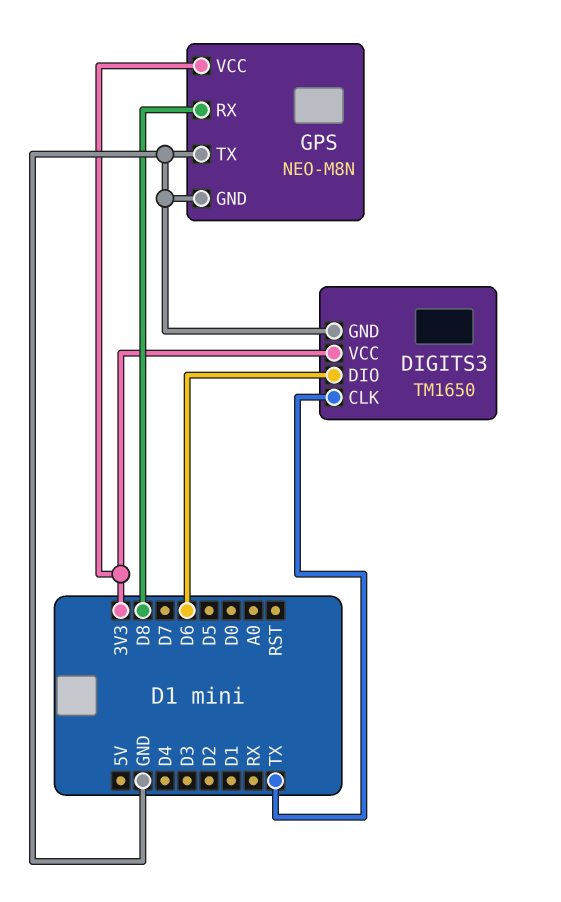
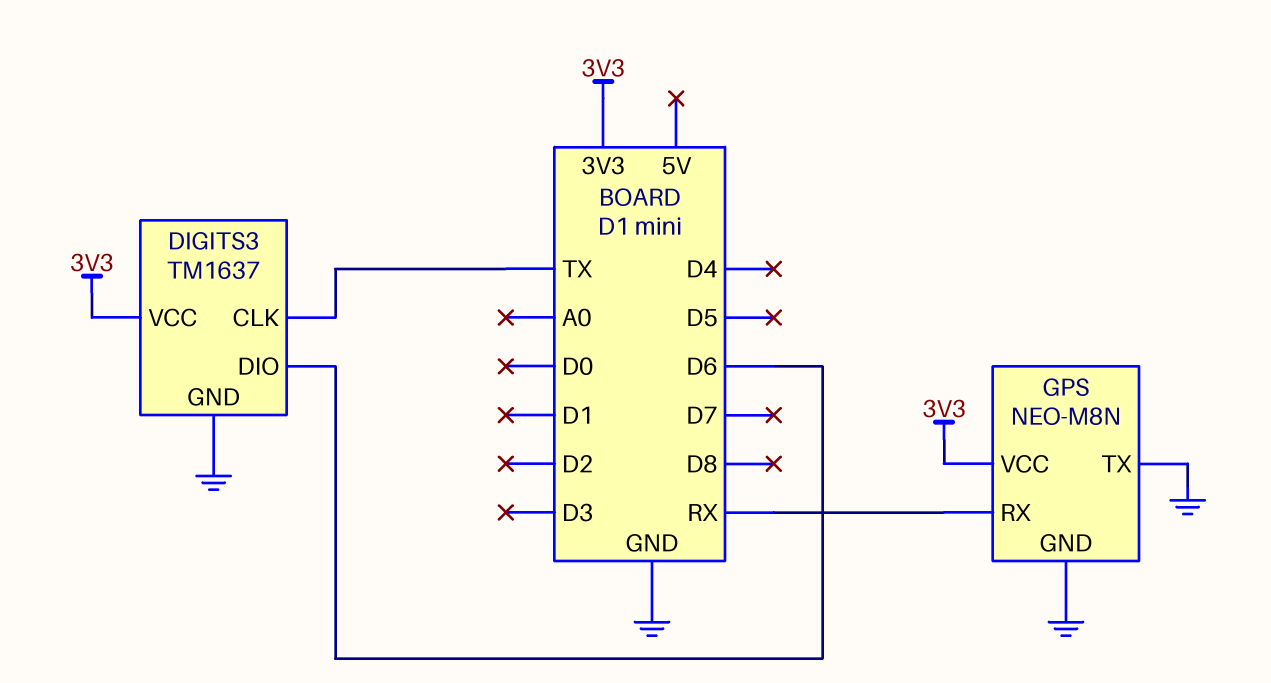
DIGITS3: TM1650 -> TM1637
GPS pin RX: D8 -> RX

